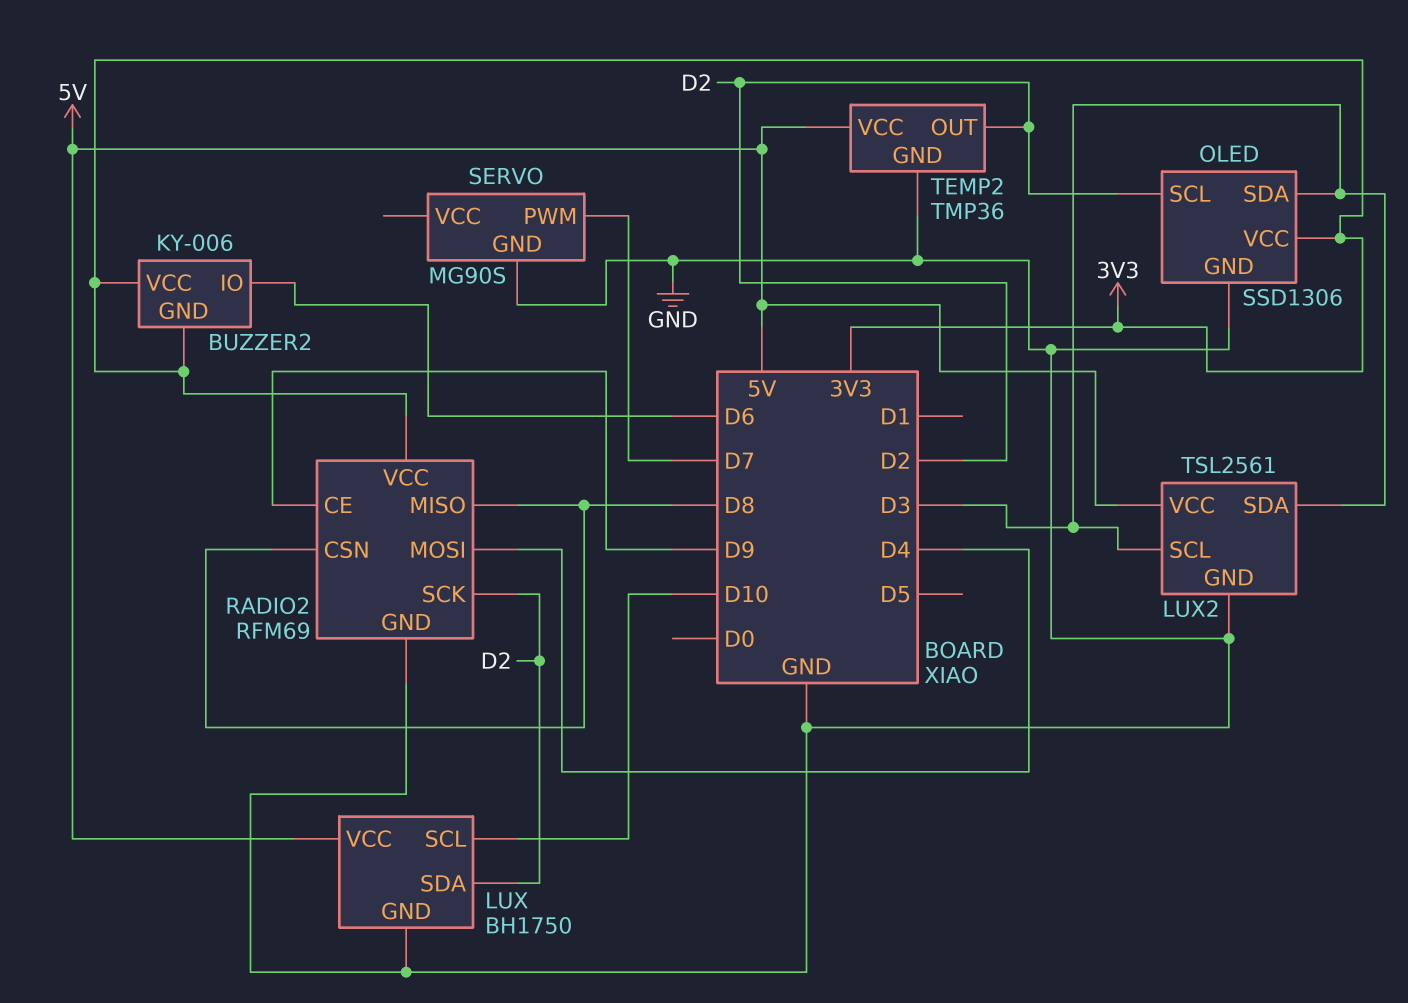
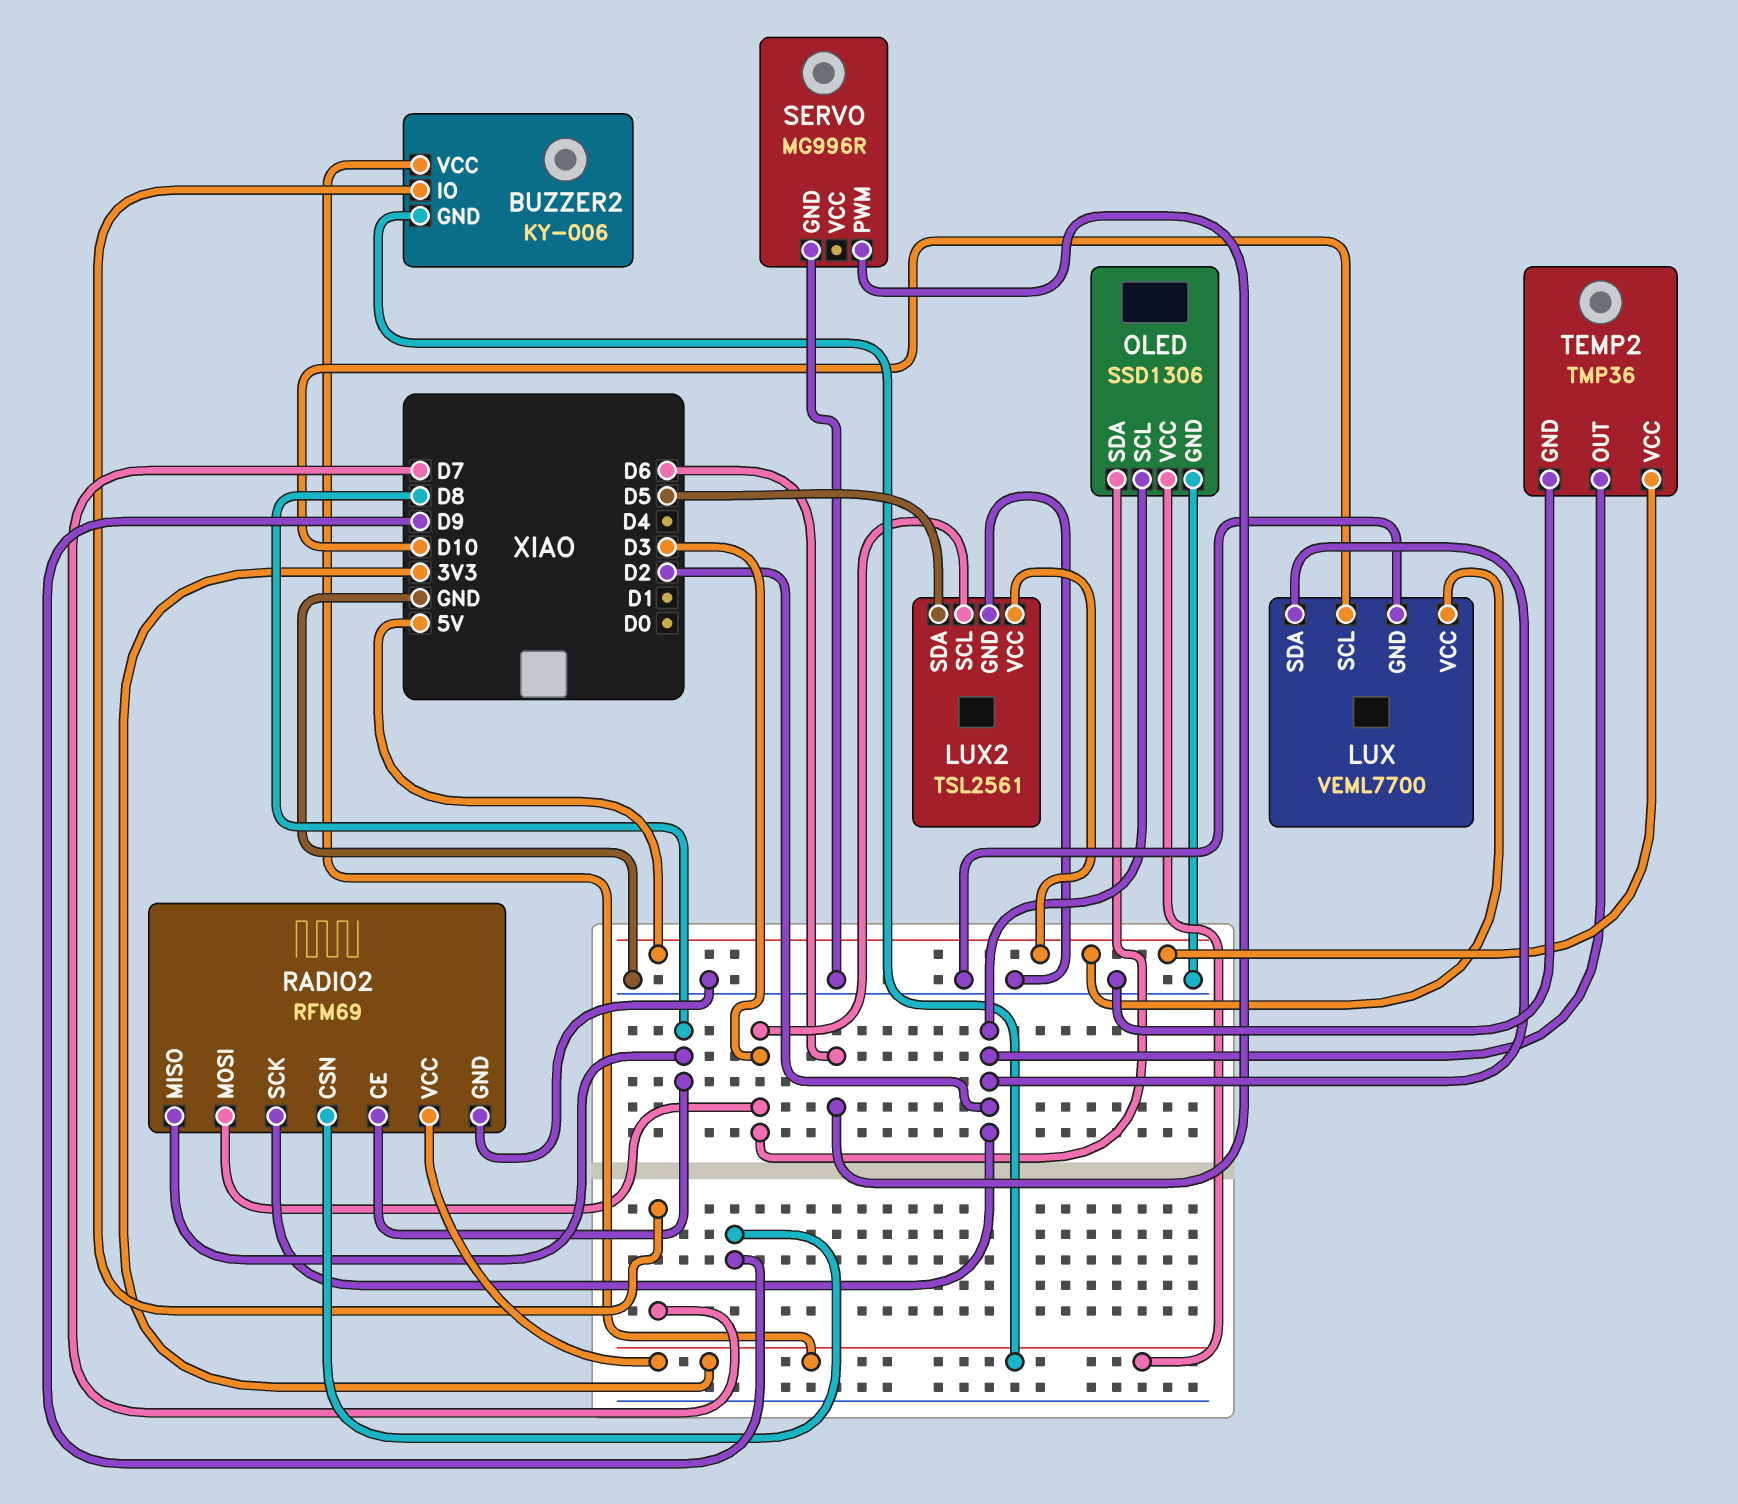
BUZZER2 pin IO: D6 -> D7
LUX: BH1750 -> VEML7700
LUX2 pin SDA: D3 -> D5
RADIO2 pin CE: D9 -> D8
RADIO2 pin CSN: D8 -> D9
RADIO2 pin MOSI: D4 -> D3
SERVO: MG90S -> MG996R
SERVO pin PWM: D7 -> D6

